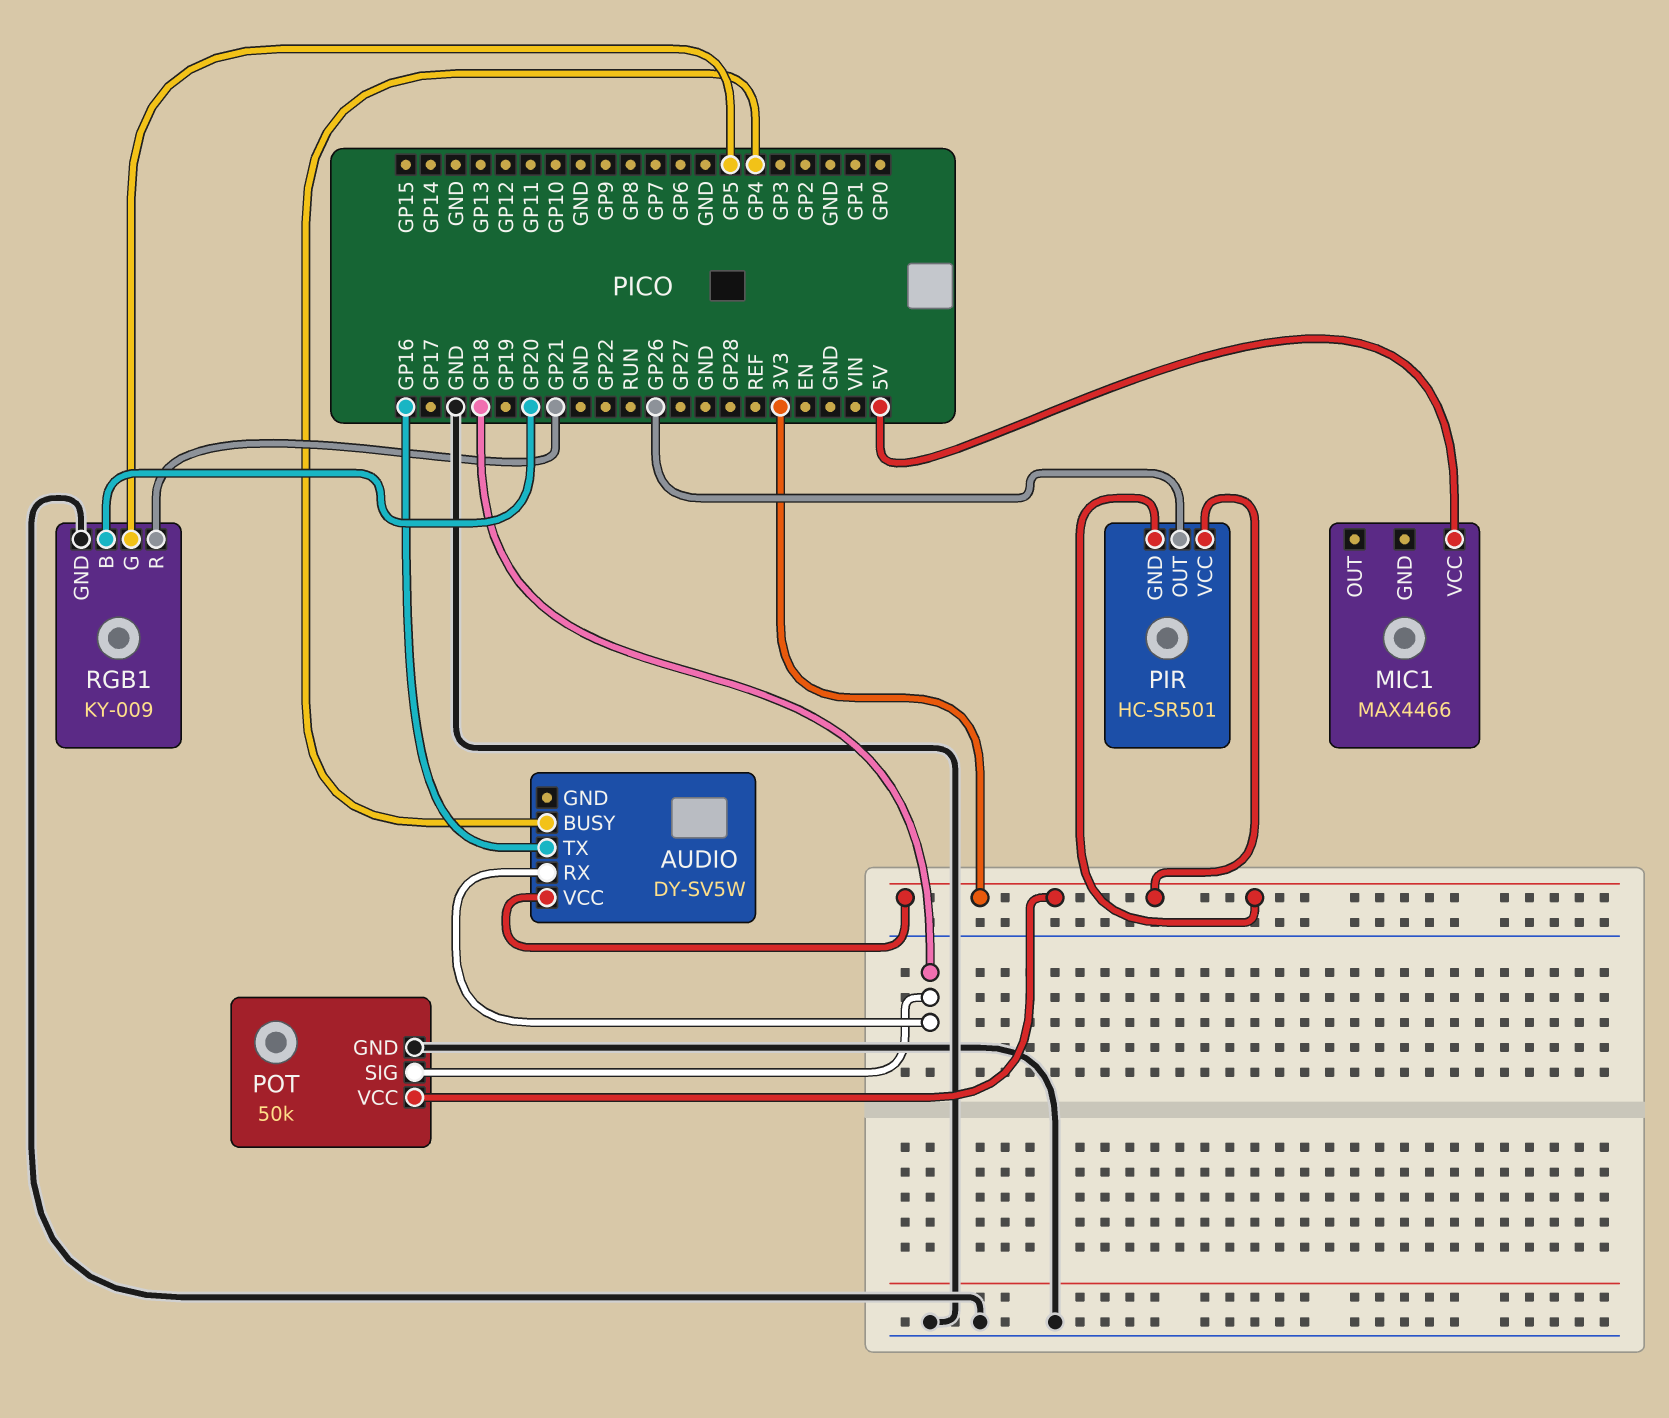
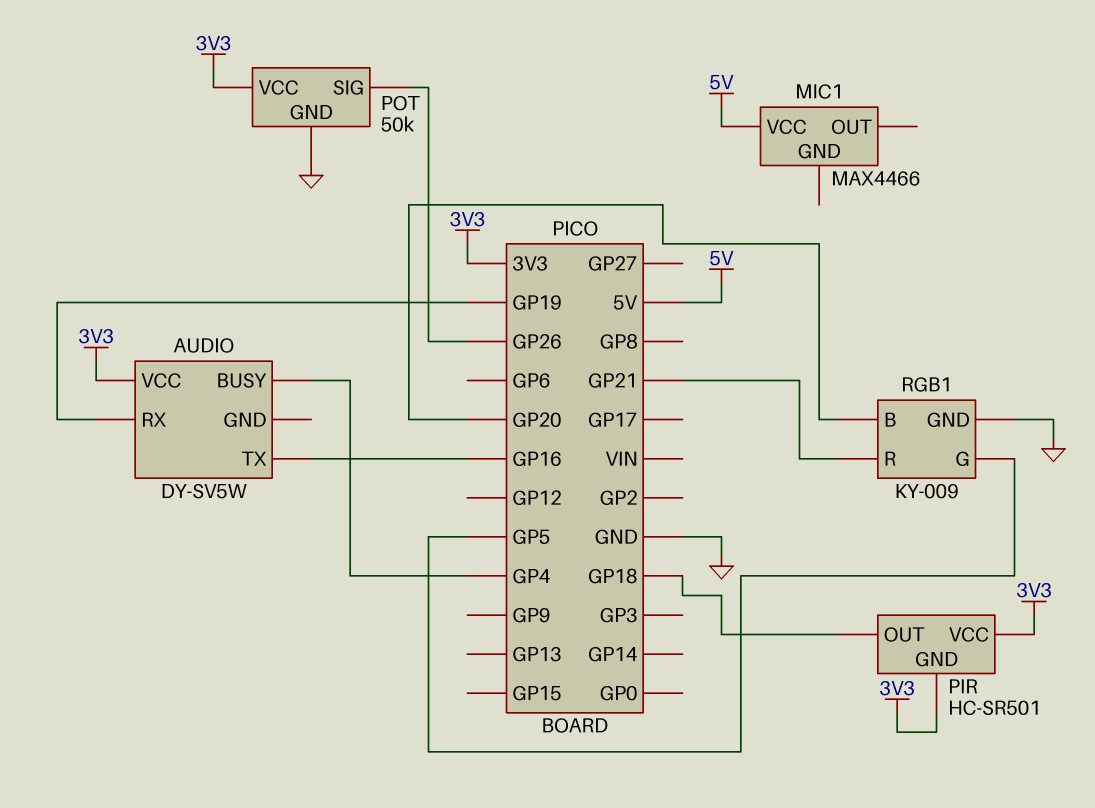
AUDIO pin RX: GP18 -> GP19
PIR pin OUT: GP26 -> GP18
POT pin SIG: GP18 -> GP26

